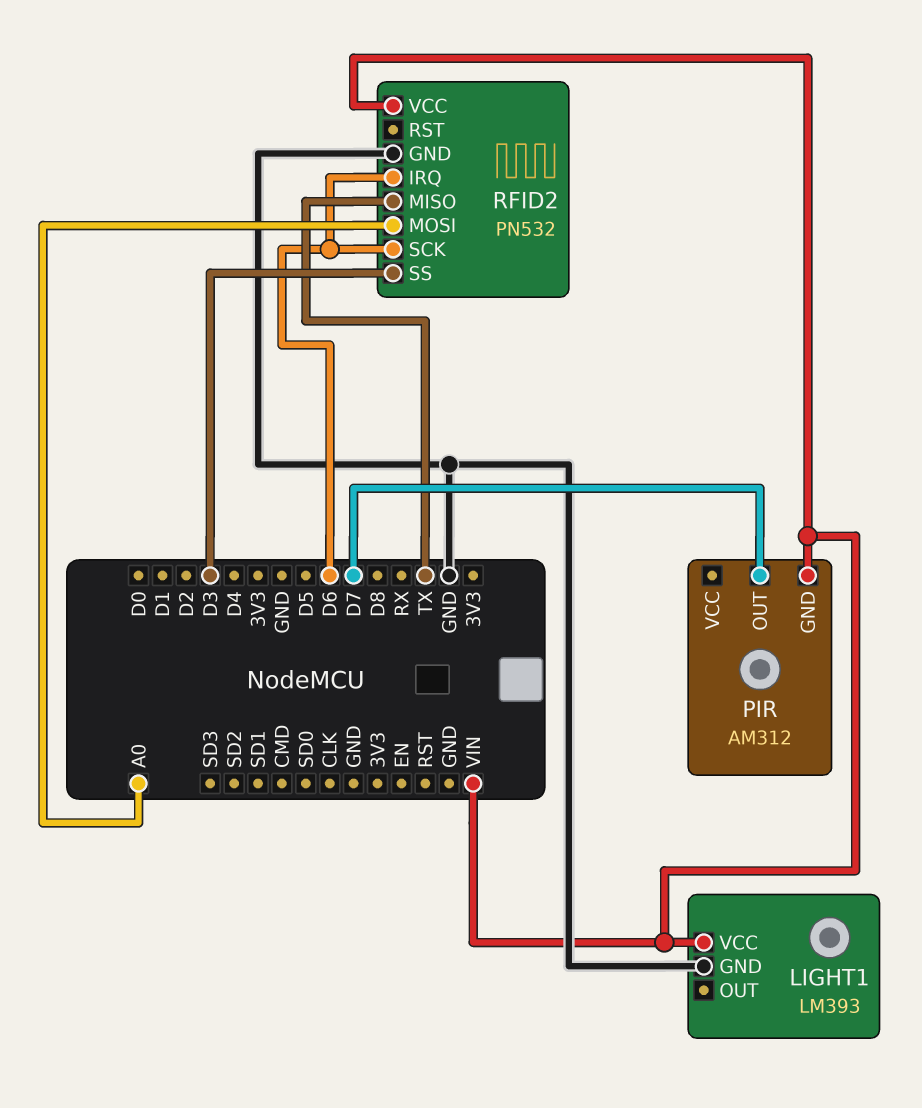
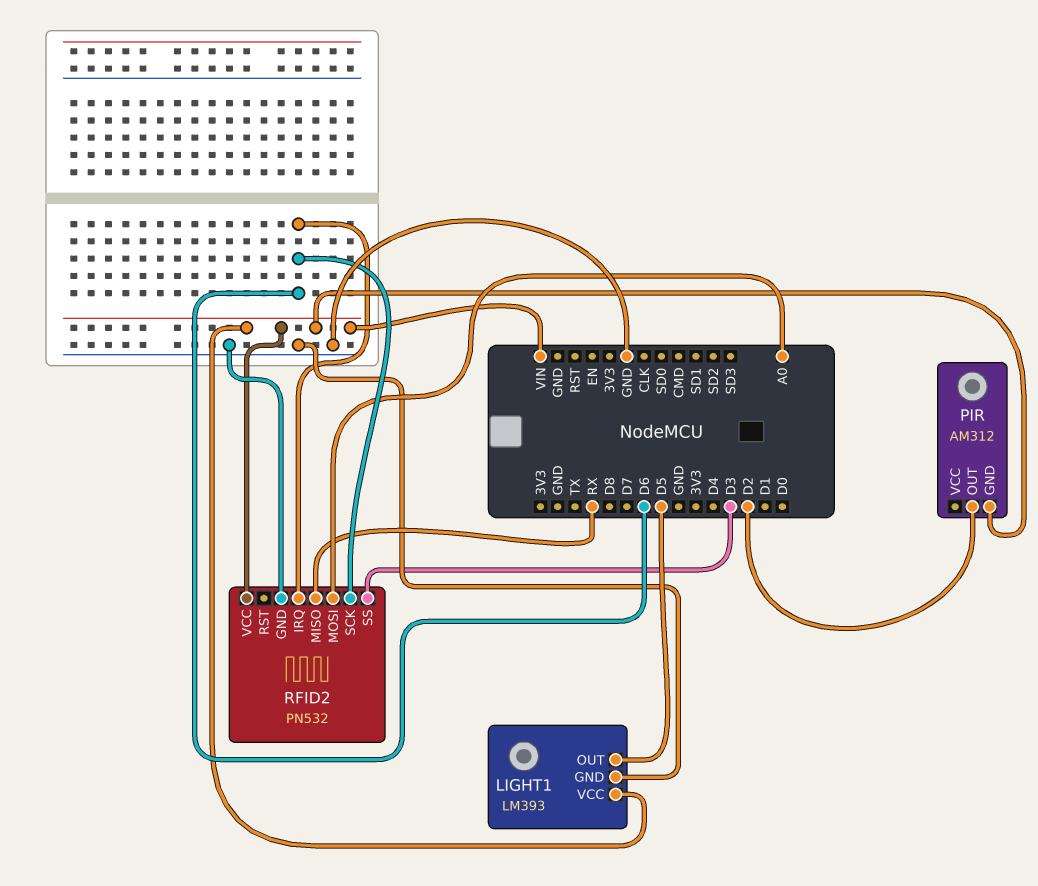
LIGHT1 pin OUT: none -> D5
PIR pin OUT: D7 -> D2
RFID2 pin MISO: TX -> RX

